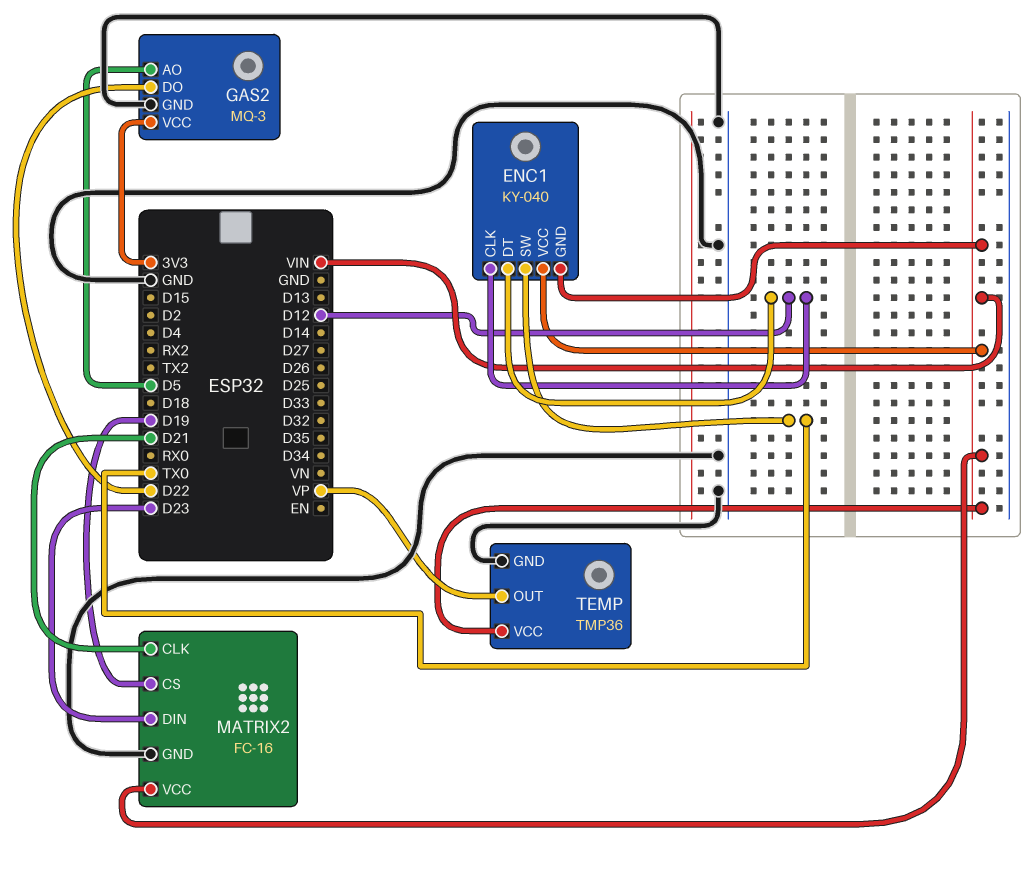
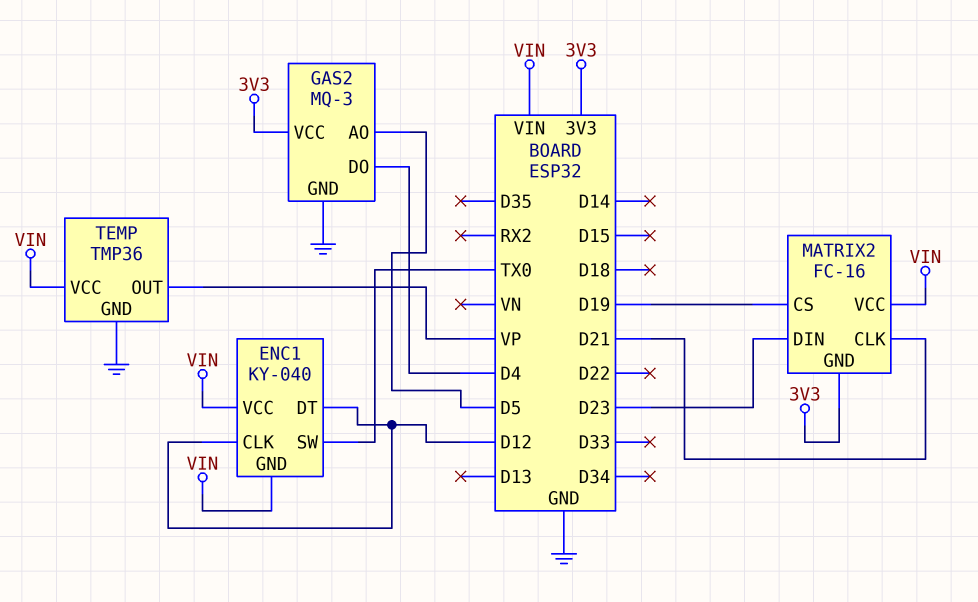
GAS2 pin DO: D22 -> D4
MATRIX2 pin GND: GND -> 3V3

